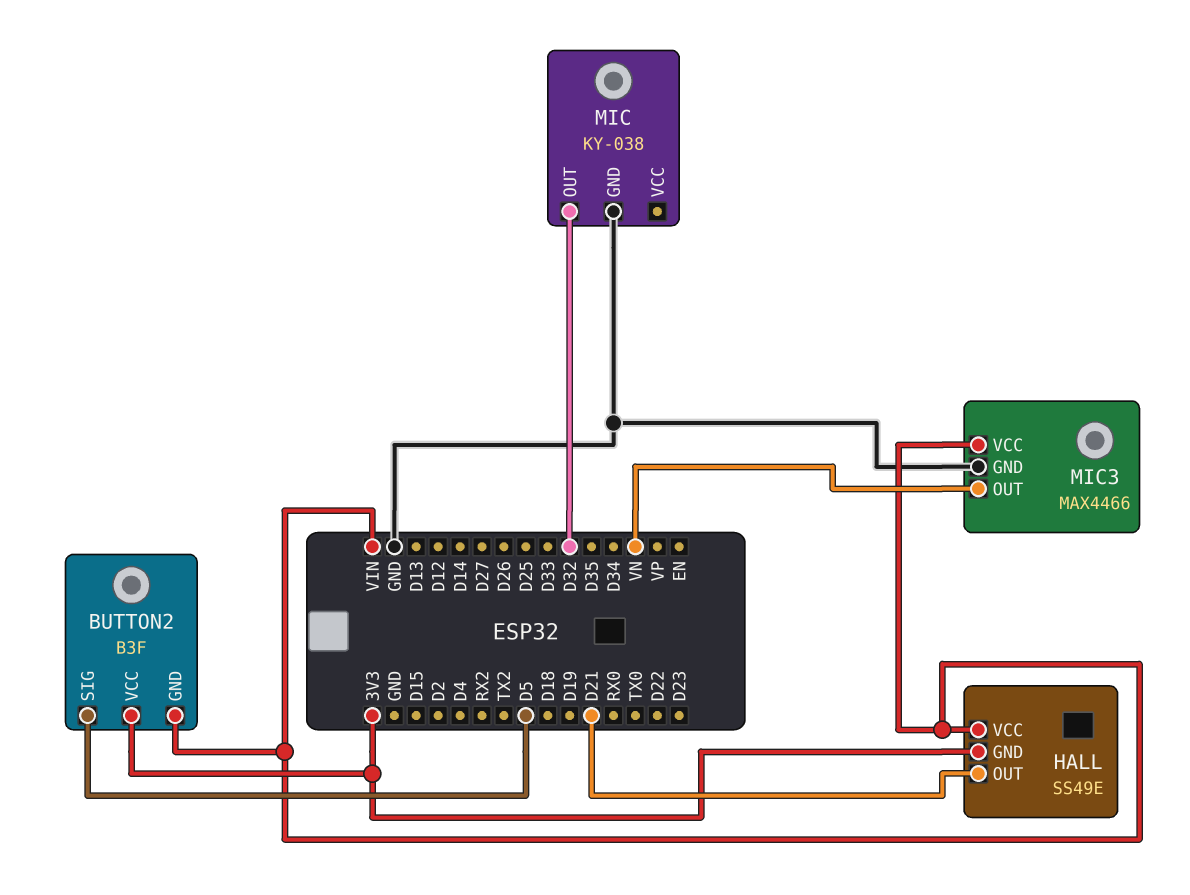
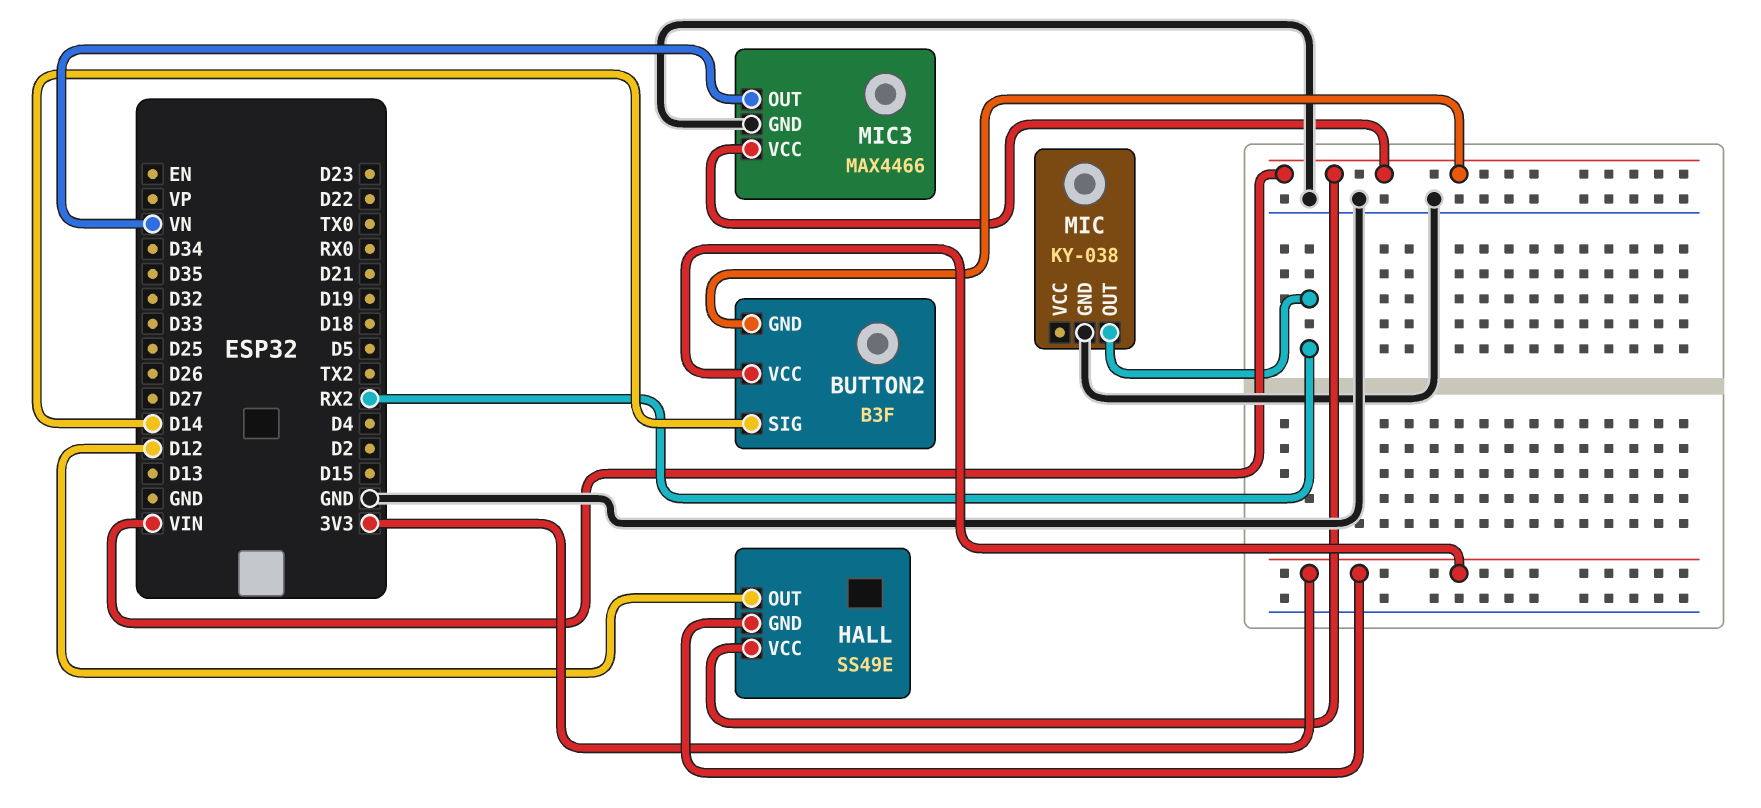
BUTTON2 pin SIG: D5 -> D14
HALL pin OUT: D21 -> D12
MIC pin OUT: D32 -> RX2

